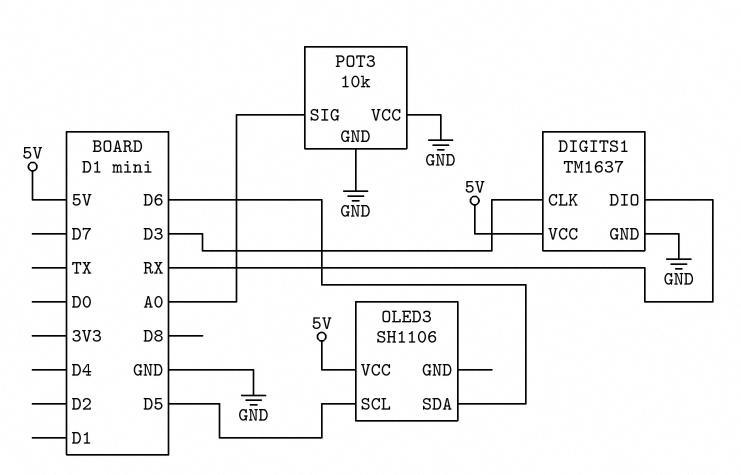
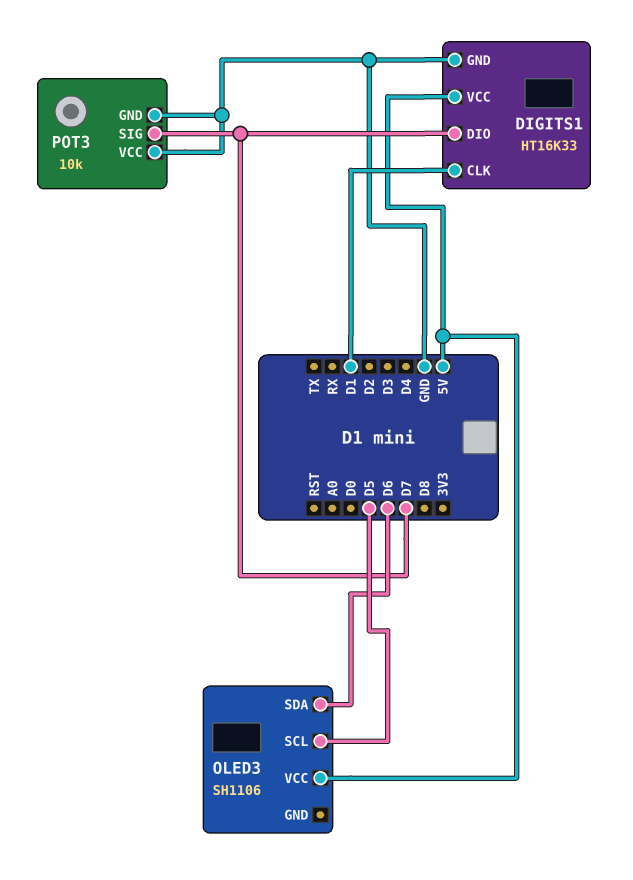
DIGITS1: TM1637 -> HT16K33
DIGITS1 pin CLK: D3 -> D1
DIGITS1 pin DIO: RX -> D7
POT3 pin SIG: A0 -> D7

